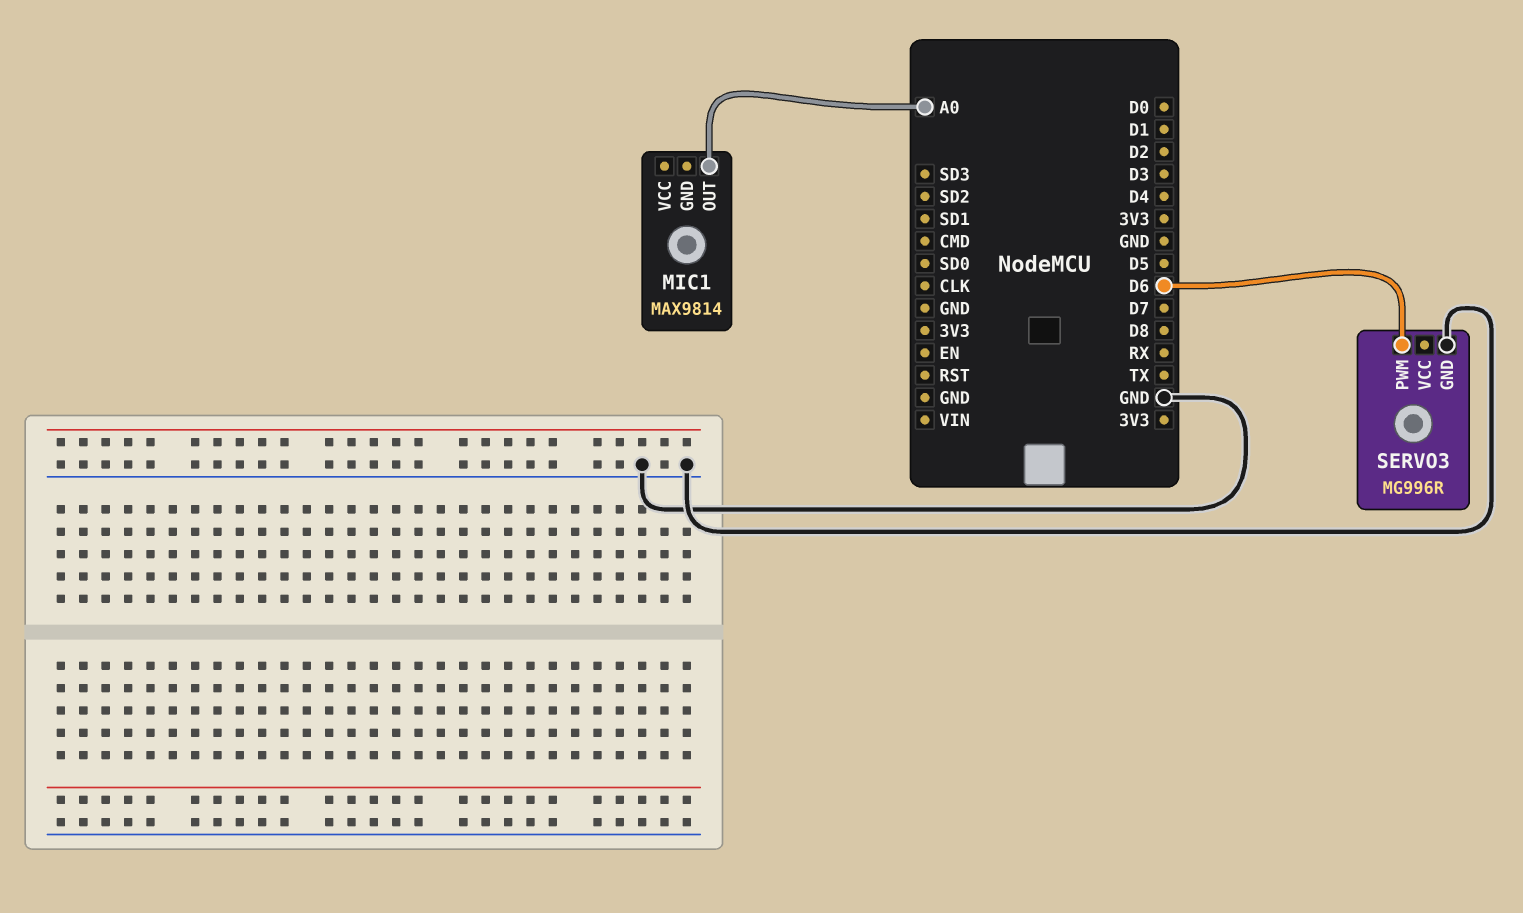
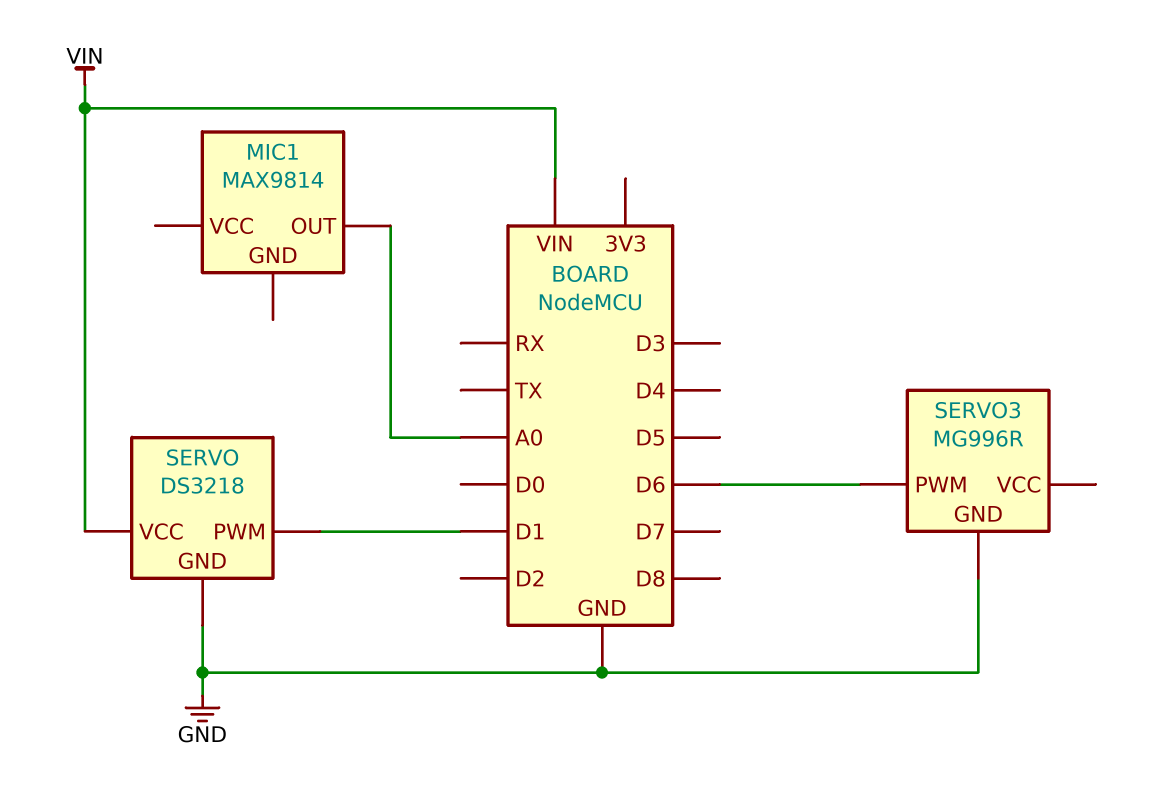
SERVO: none -> DS3218
SERVO pin GND: none -> GND
SERVO pin PWM: none -> D1
SERVO pin VCC: none -> VIN

